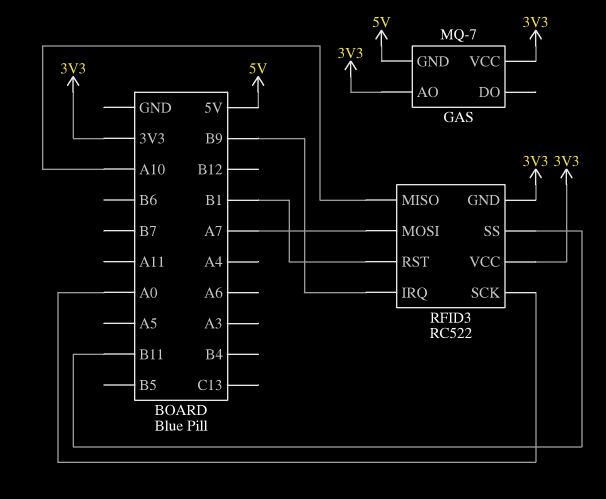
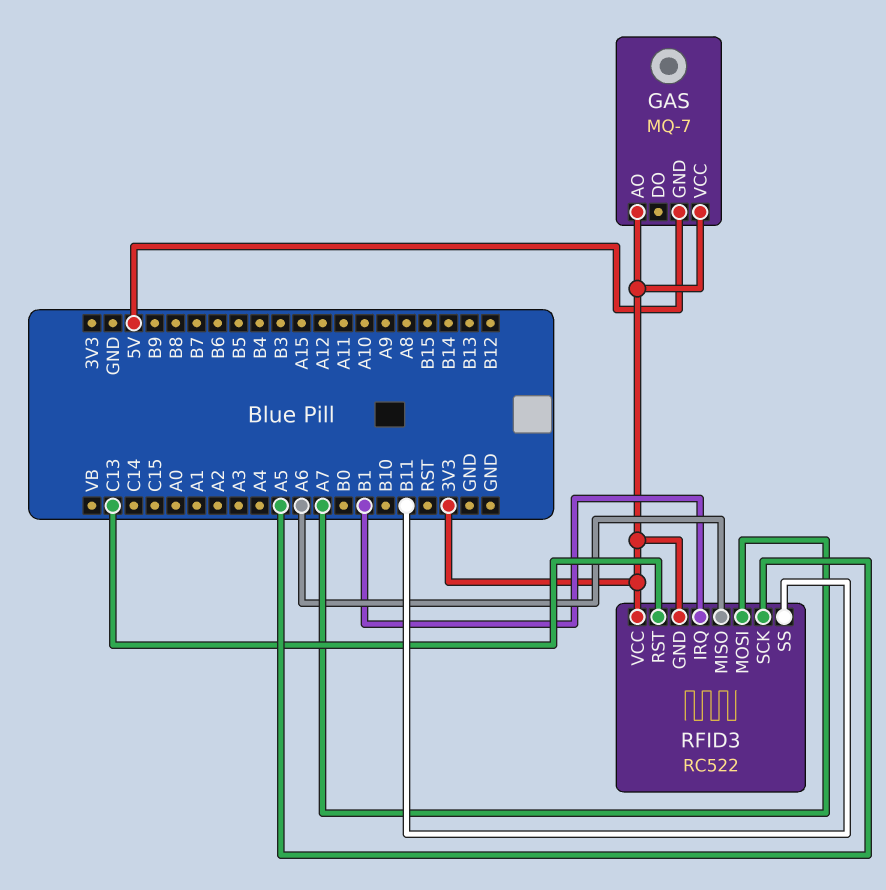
RFID3 pin IRQ: B9 -> B1
RFID3 pin MISO: A10 -> A6
RFID3 pin RST: B1 -> C13
RFID3 pin SCK: A0 -> A5

